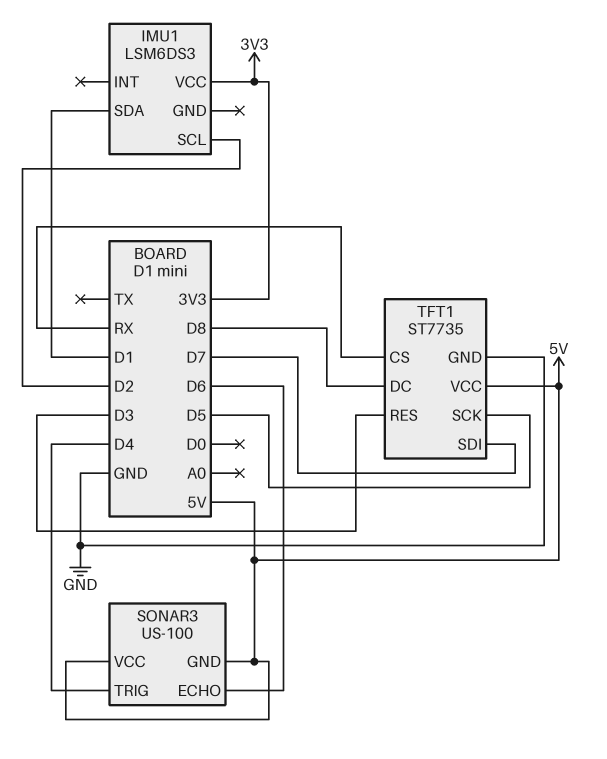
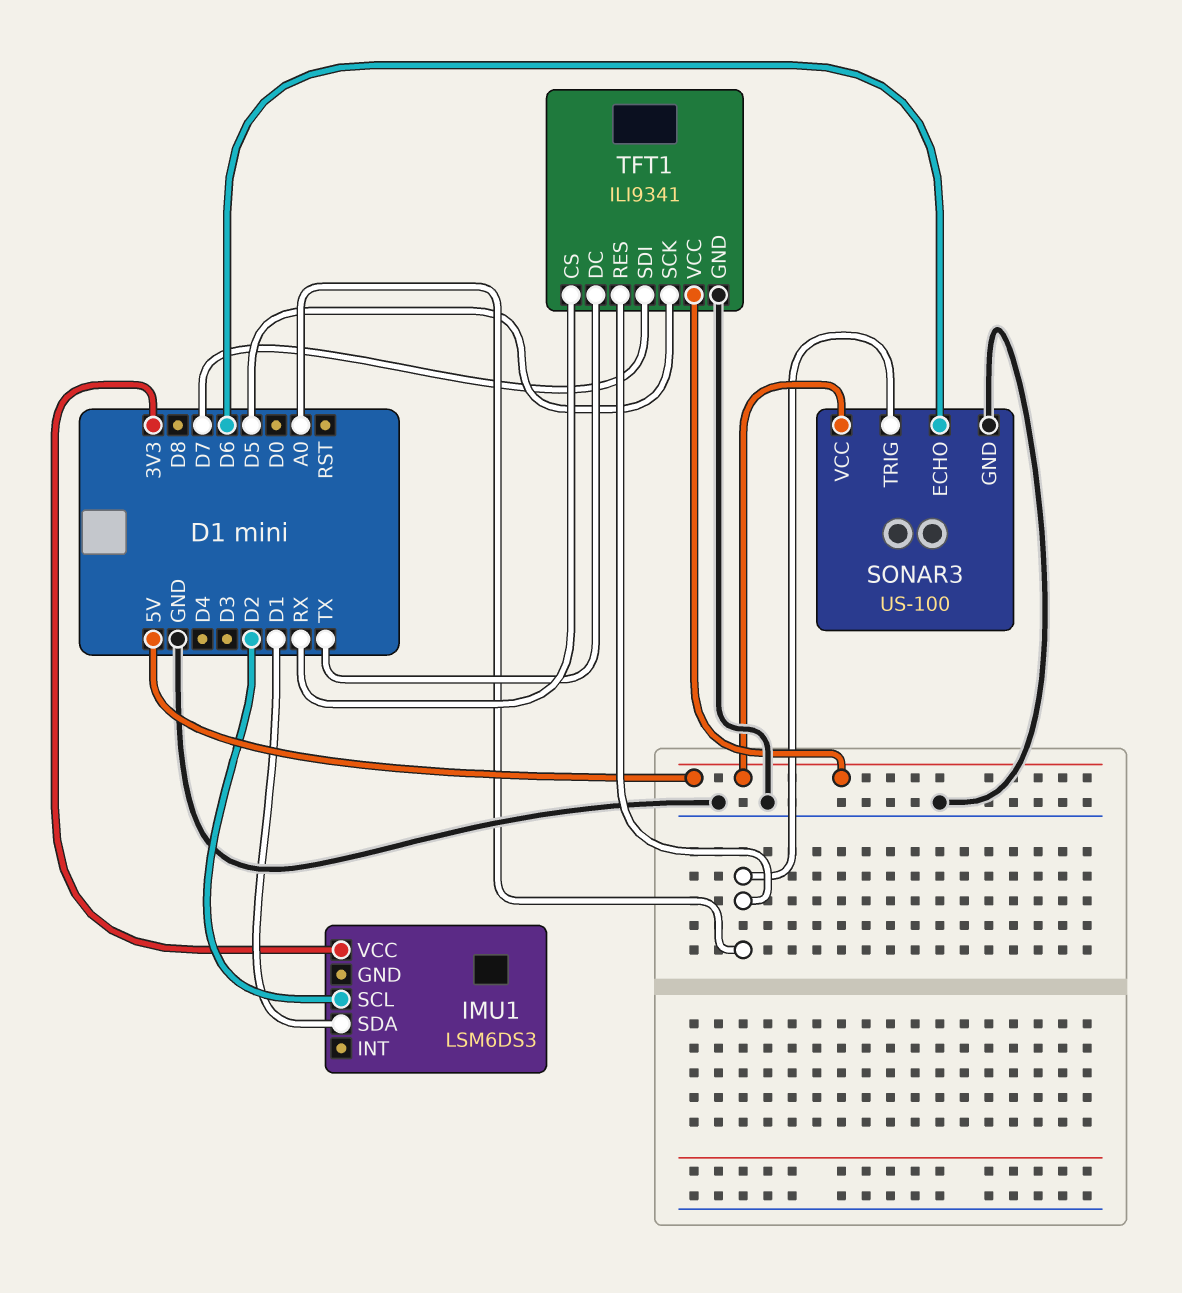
SONAR3 pin GND: 5V -> GND
SONAR3 pin TRIG: D4 -> A0
TFT1: ST7735 -> ILI9341
TFT1 pin DC: D8 -> TX
TFT1 pin RES: D3 -> A0

